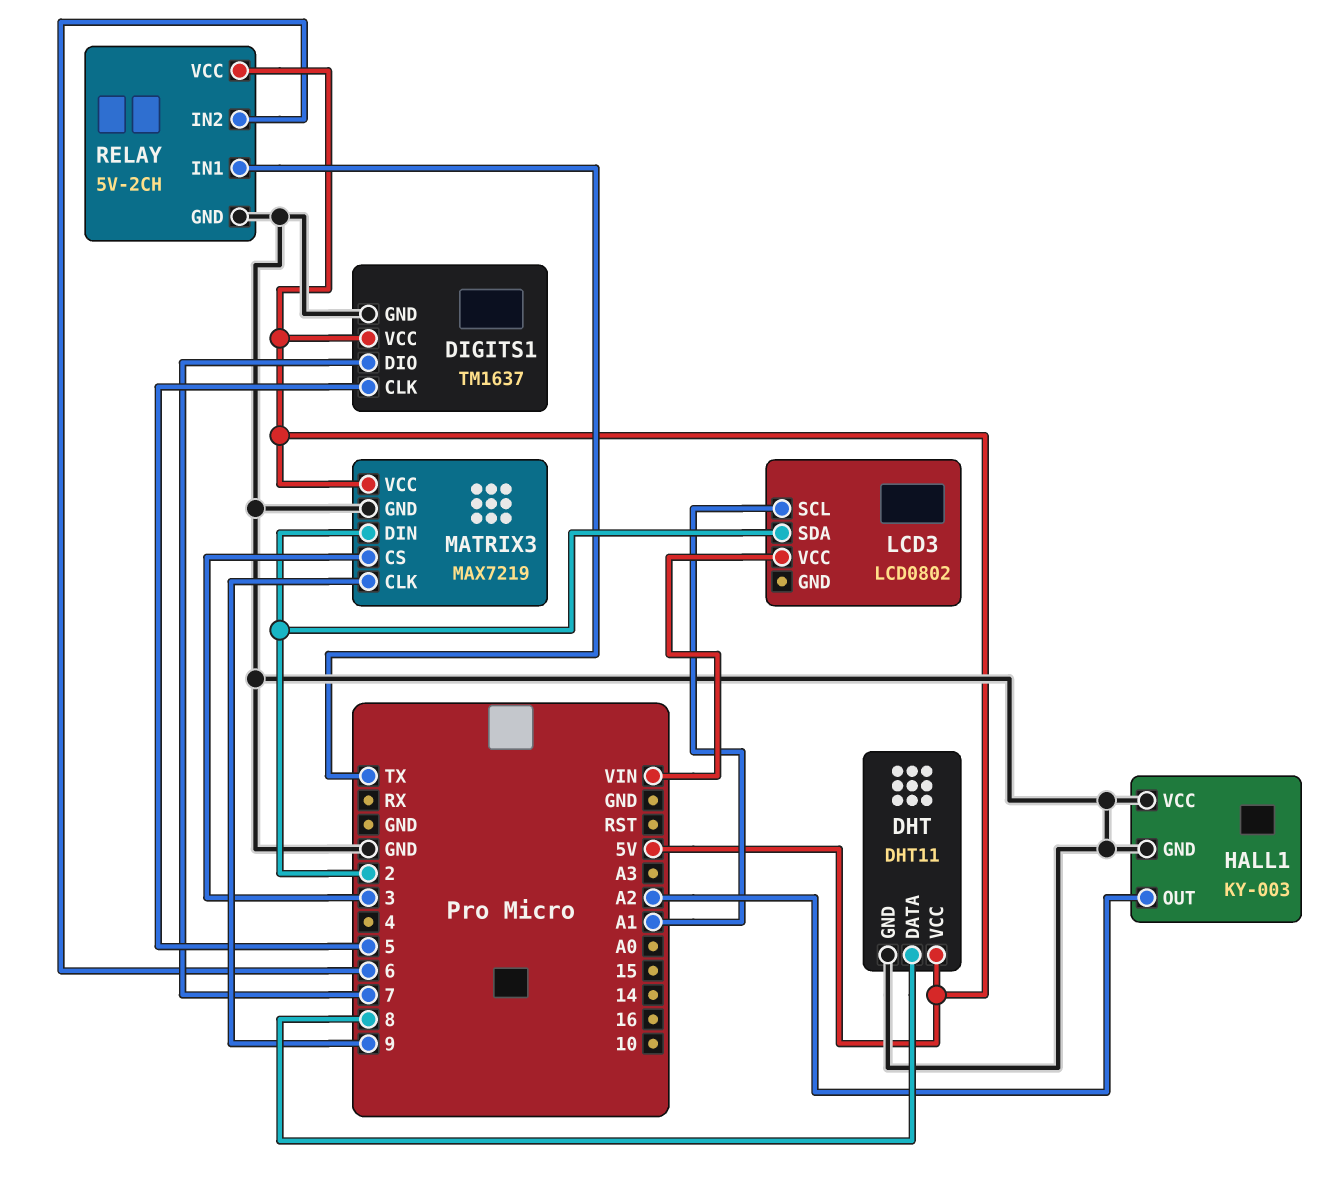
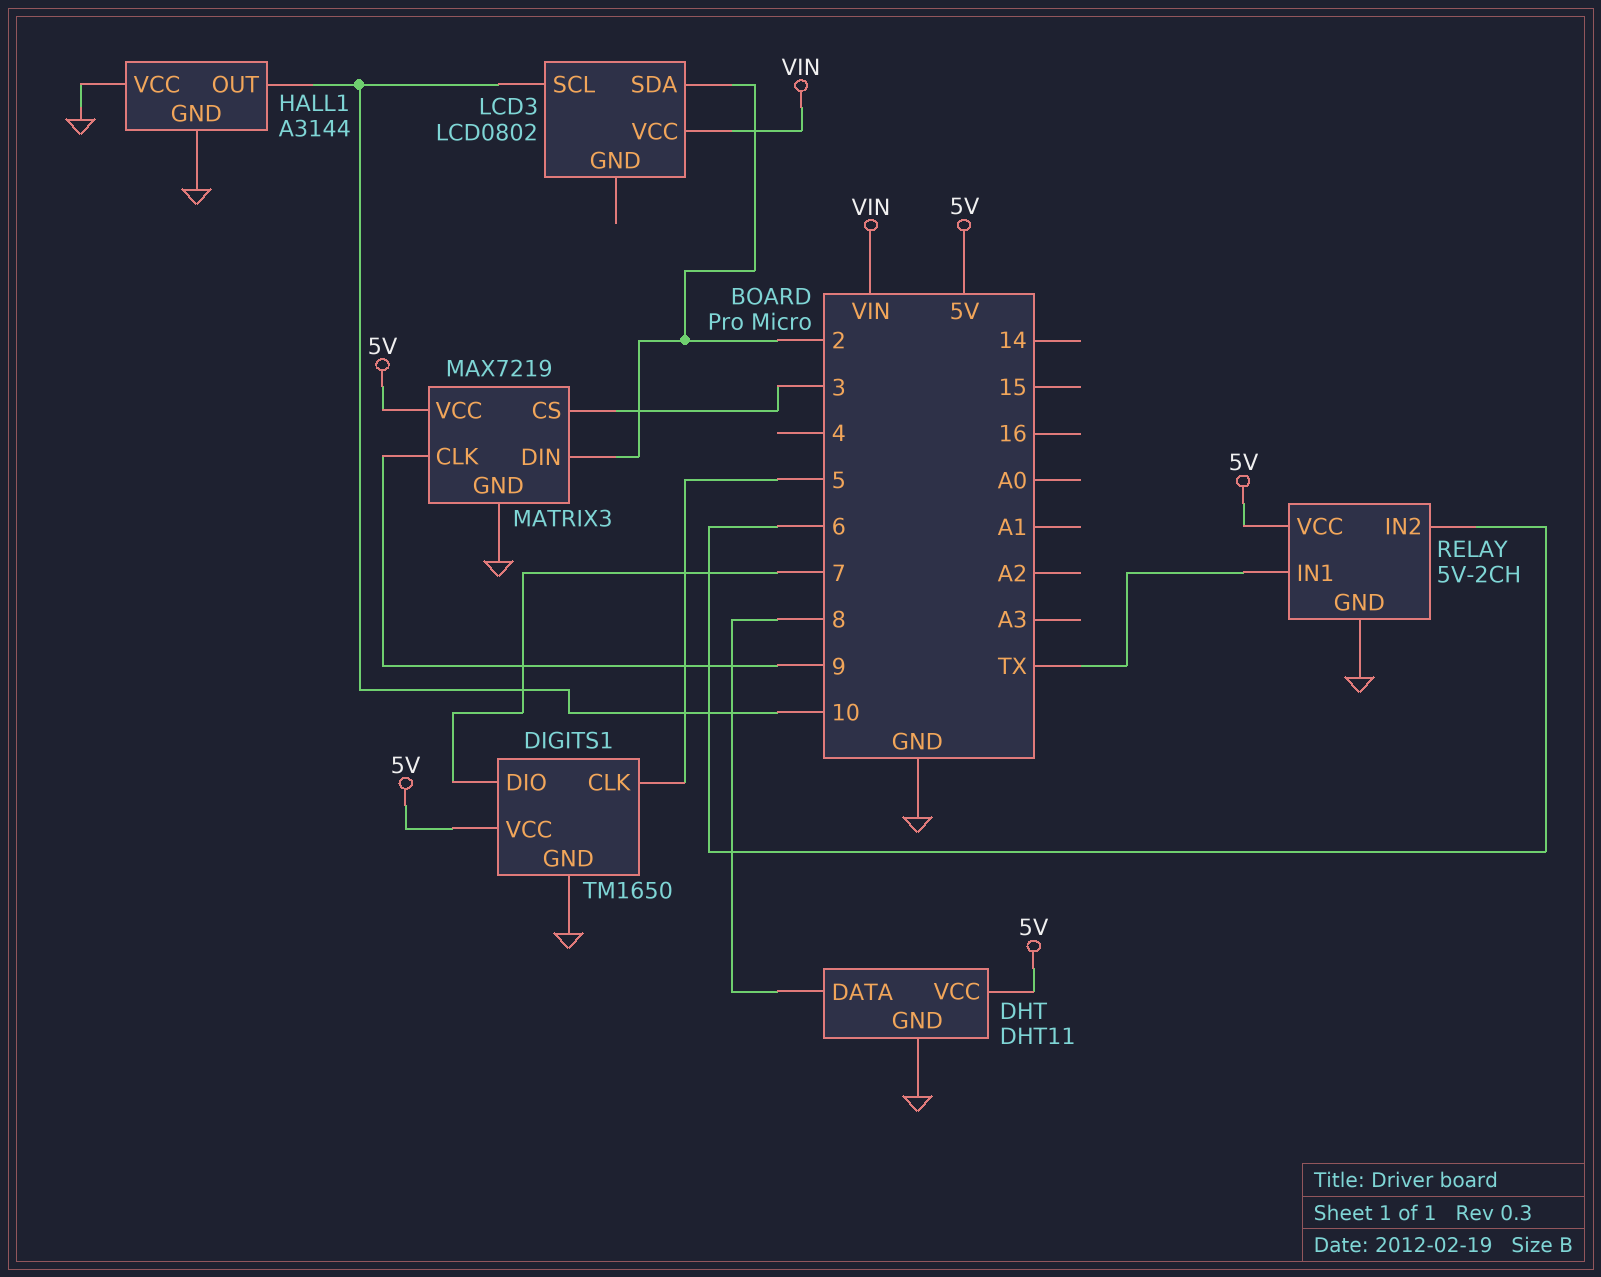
DIGITS1: TM1637 -> TM1650
HALL1: KY-003 -> A3144
HALL1 pin OUT: A2 -> 10
LCD3 pin SCL: A1 -> 10

